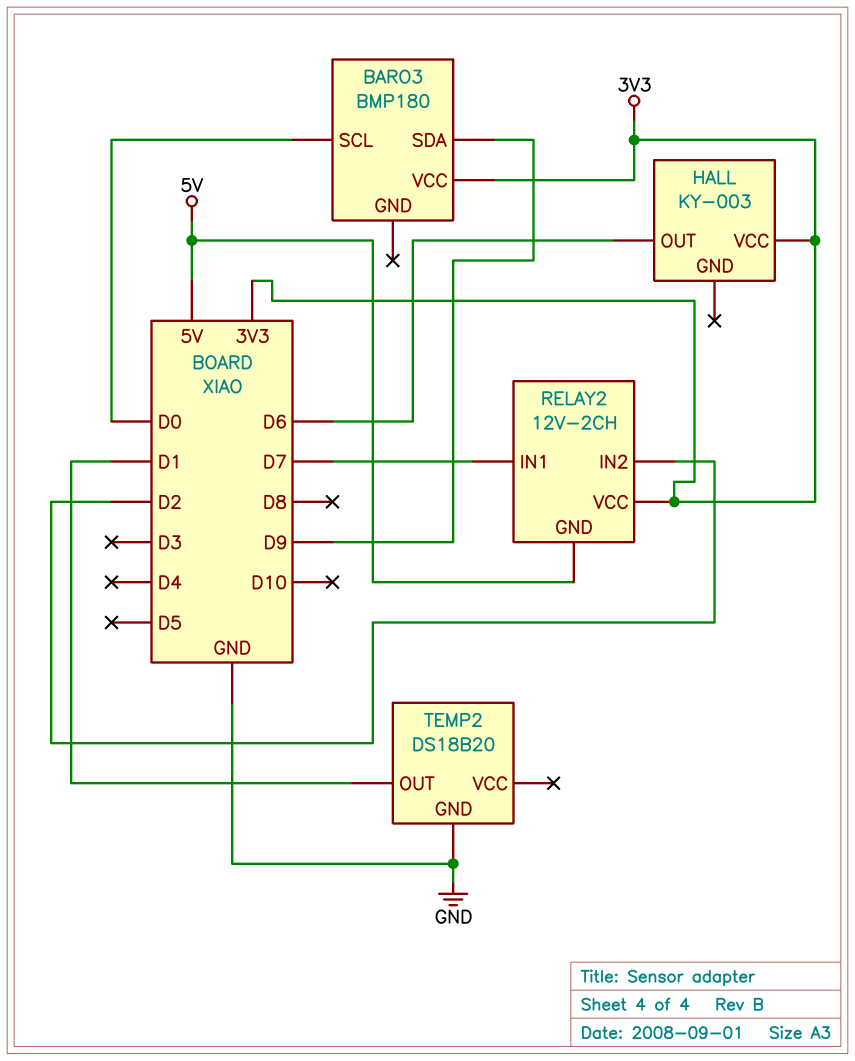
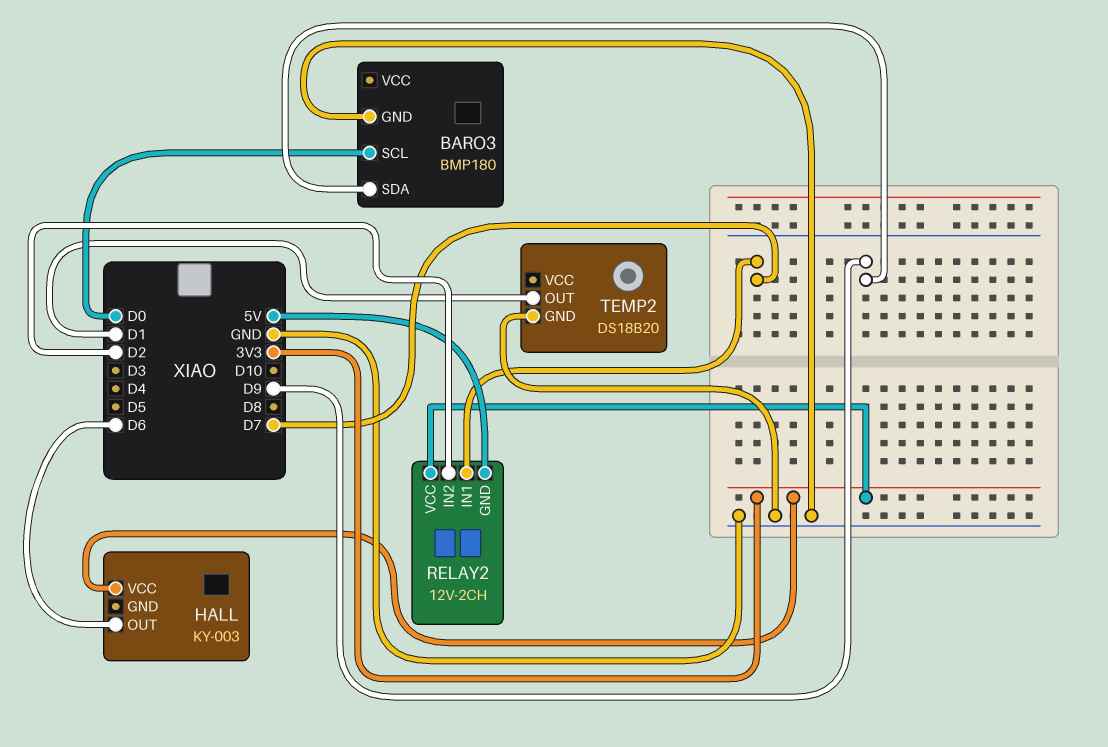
BARO3 pin GND: none -> GND
BARO3 pin VCC: 3V3 -> none

